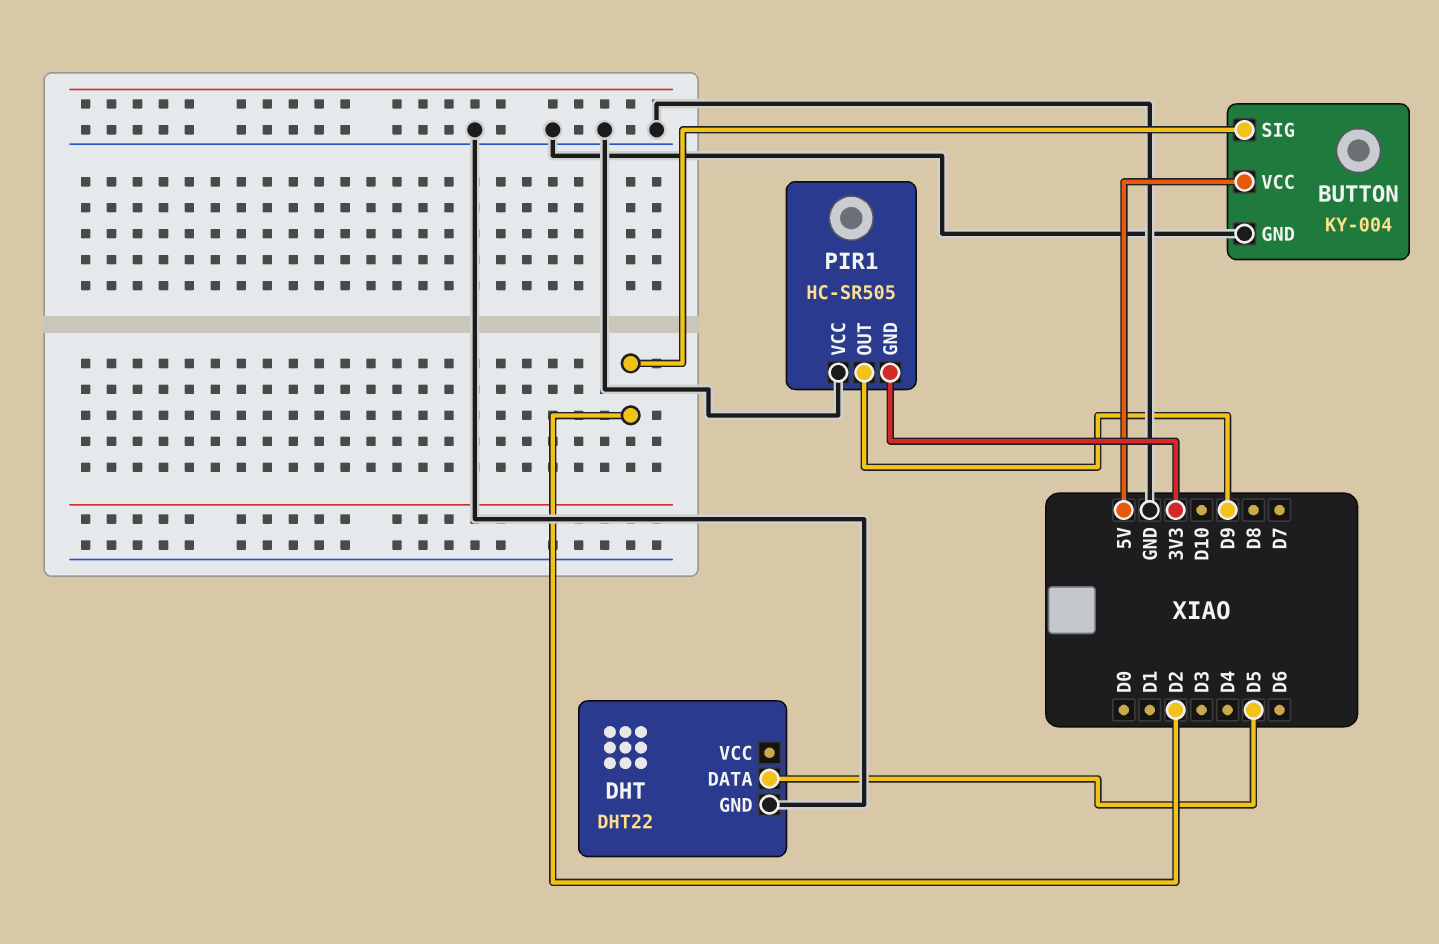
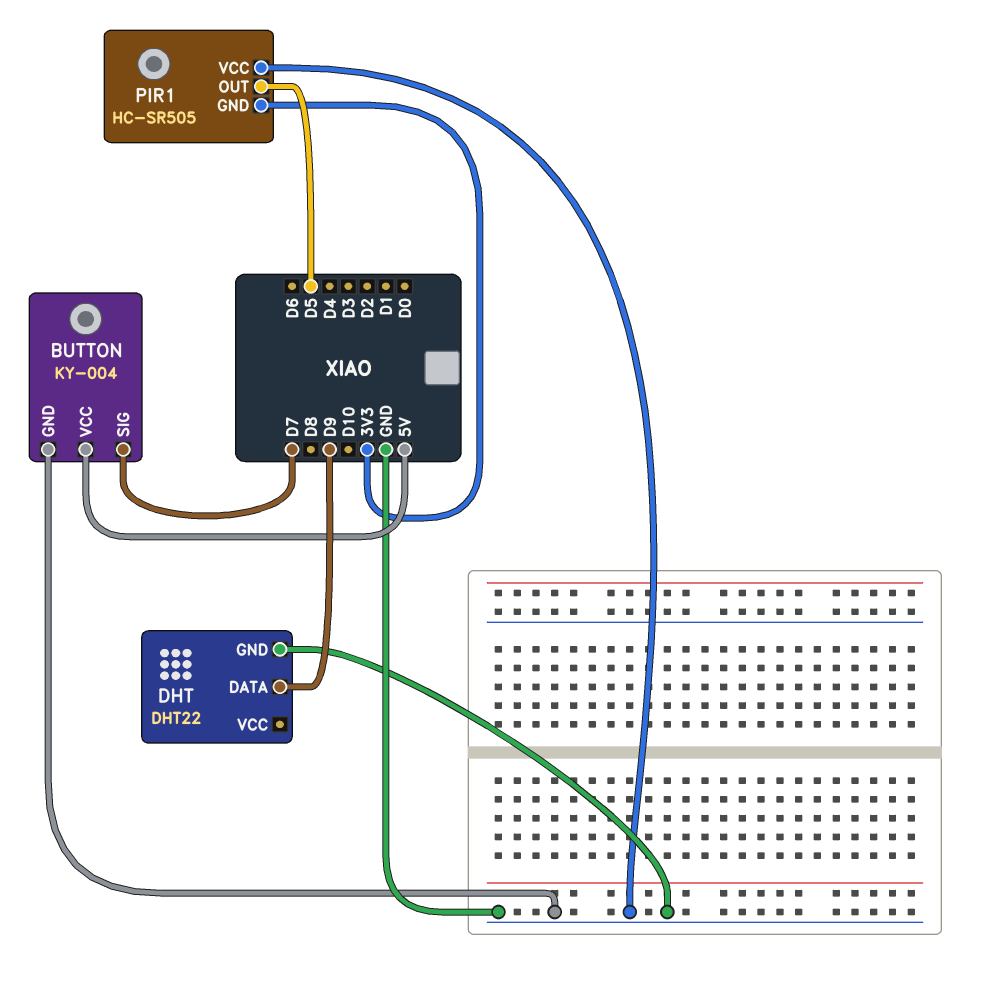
BUTTON pin SIG: D2 -> D7
DHT pin DATA: D5 -> D9
PIR1 pin OUT: D9 -> D5

